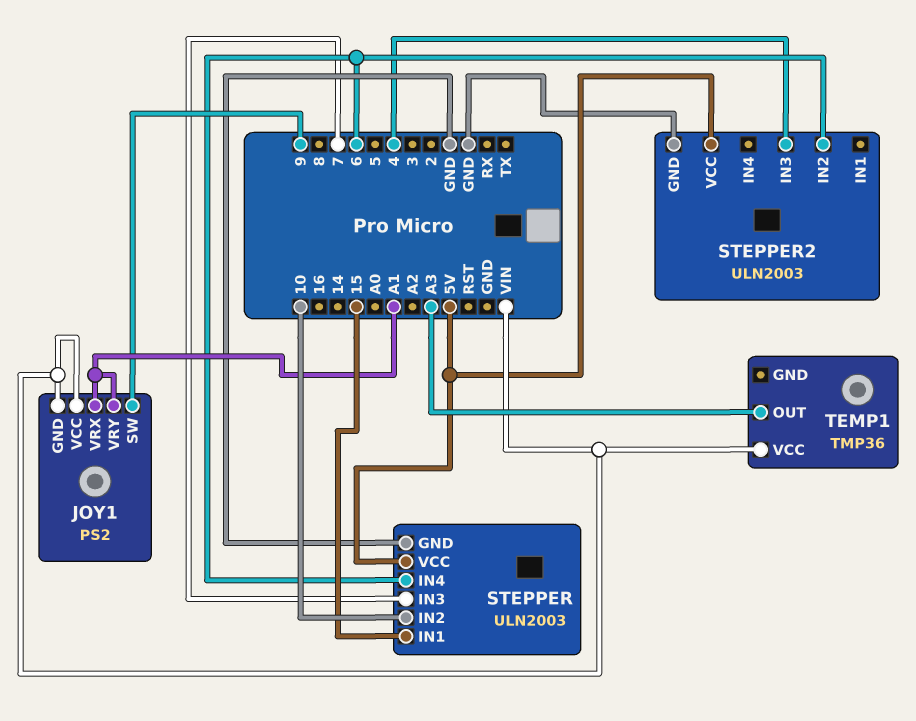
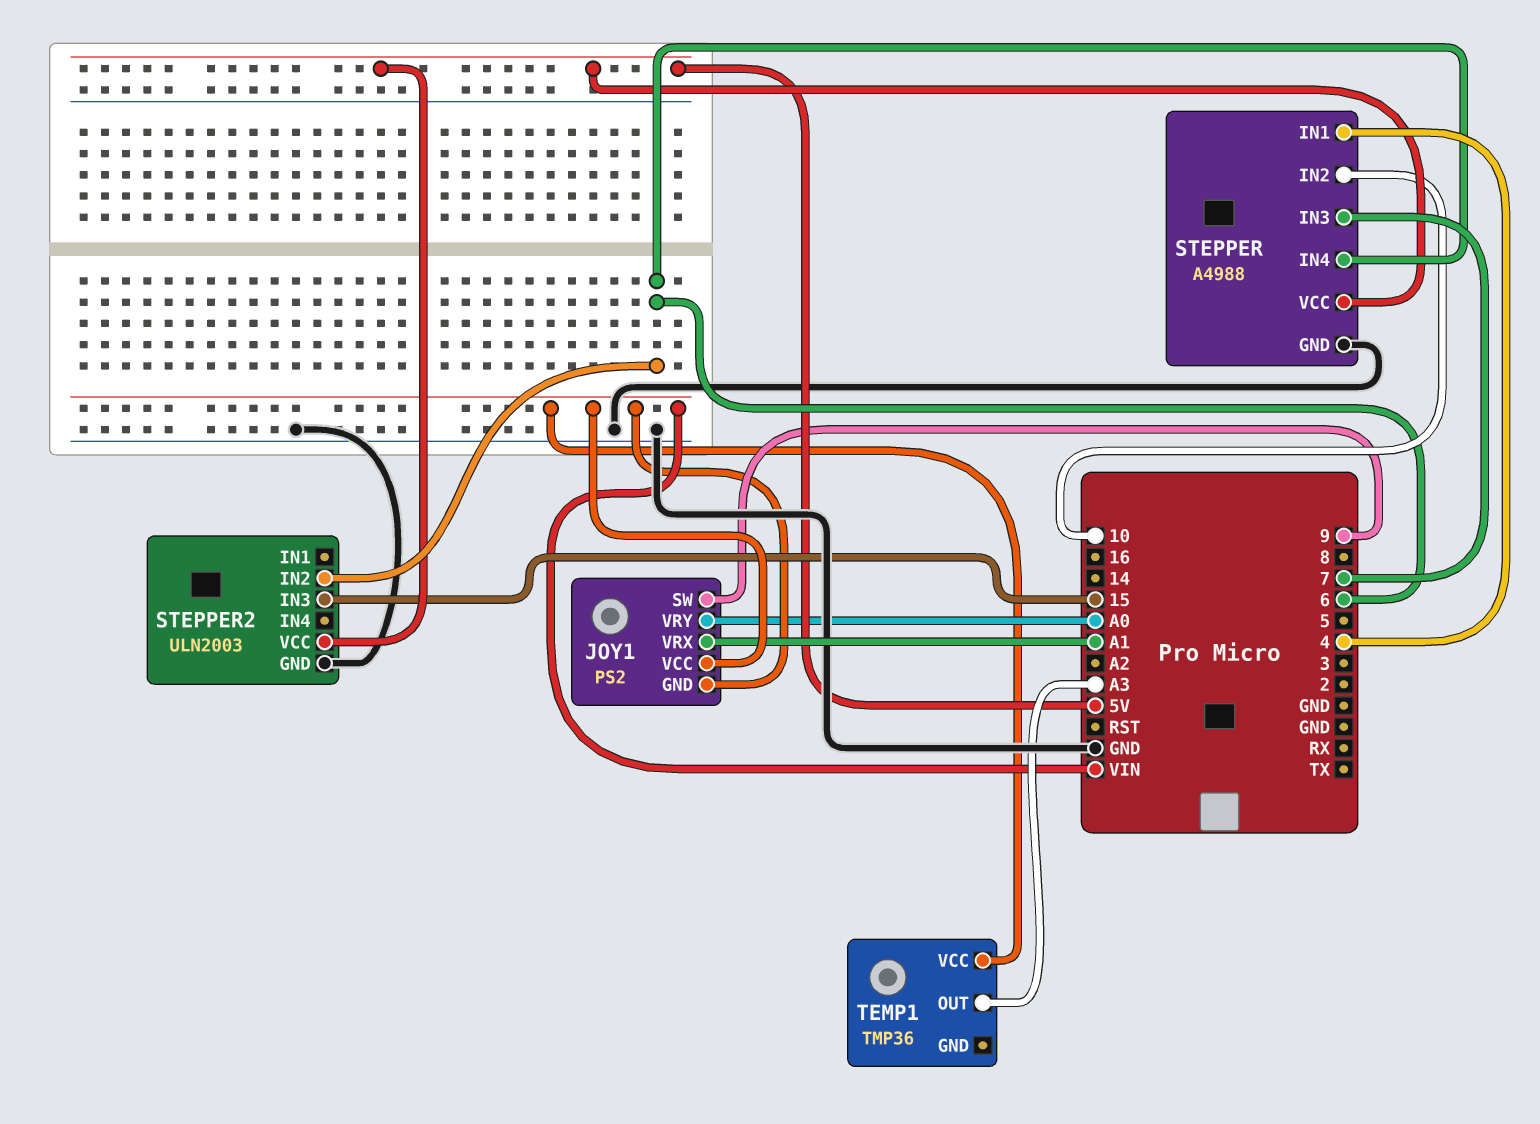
JOY1 pin VRY: A1 -> A0
STEPPER: ULN2003 -> A4988
STEPPER pin IN1: 15 -> 4
STEPPER2 pin IN3: 4 -> 15

